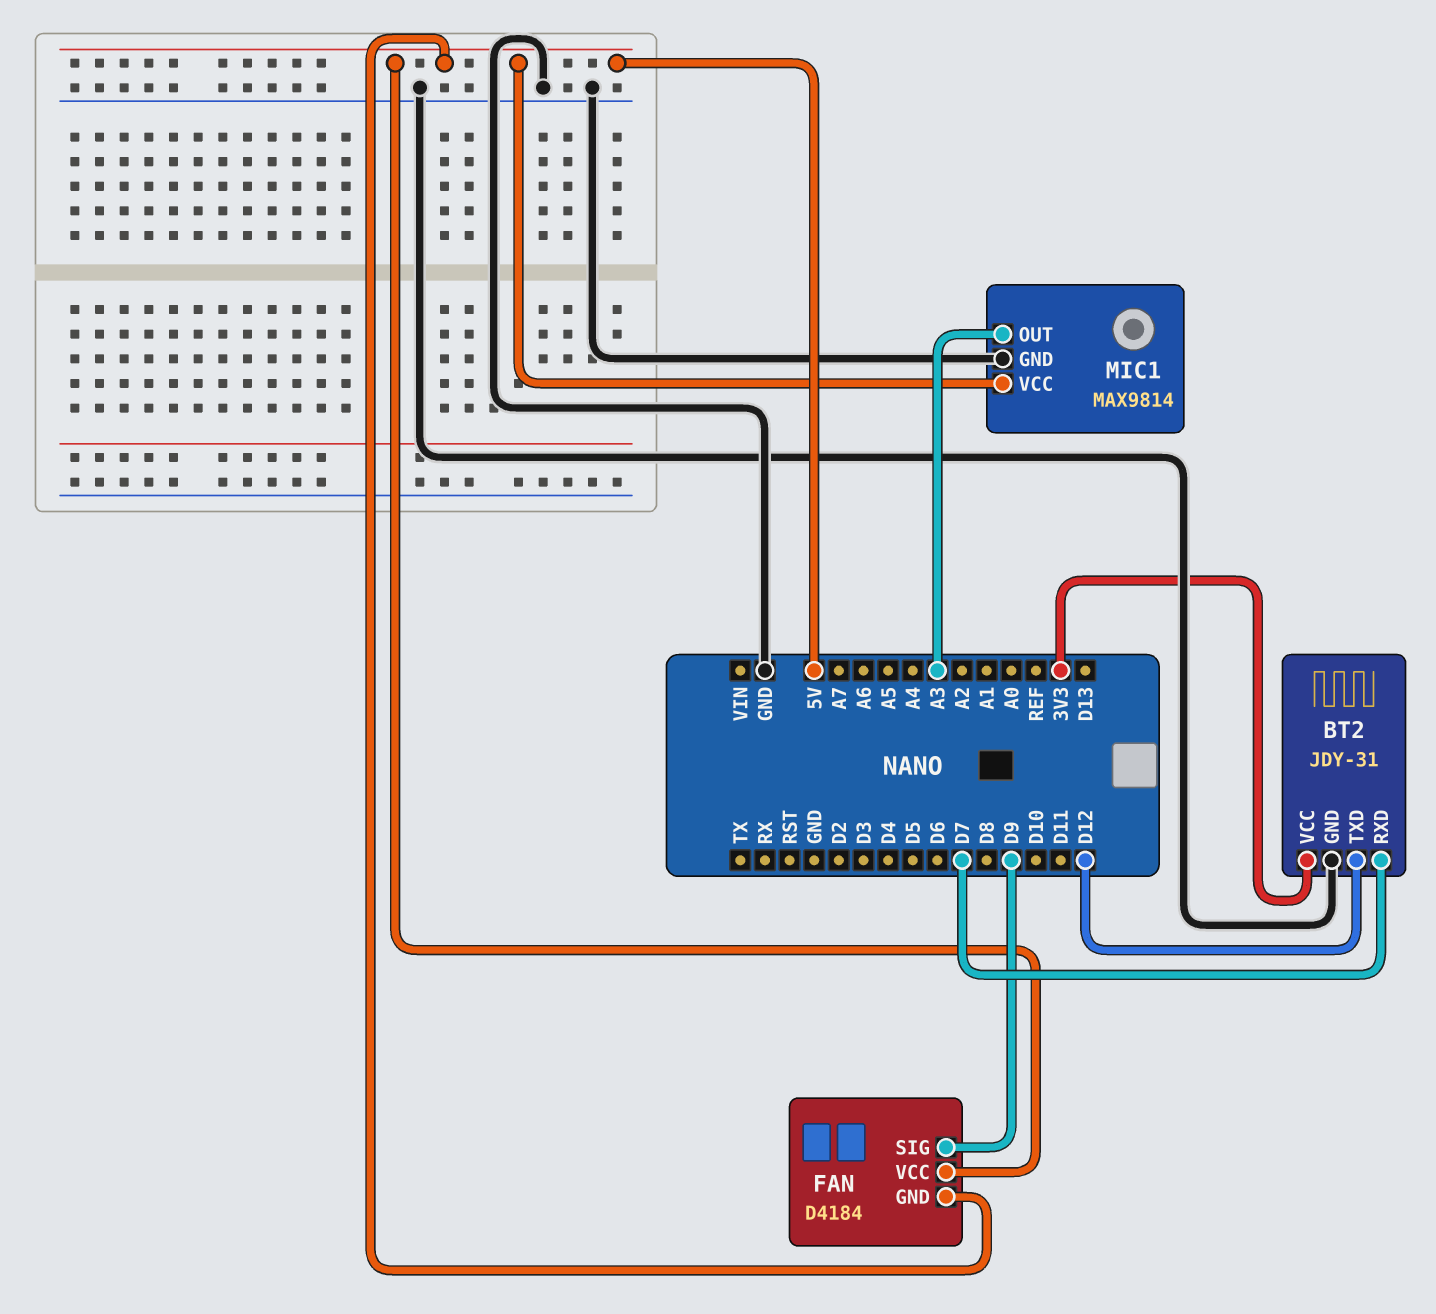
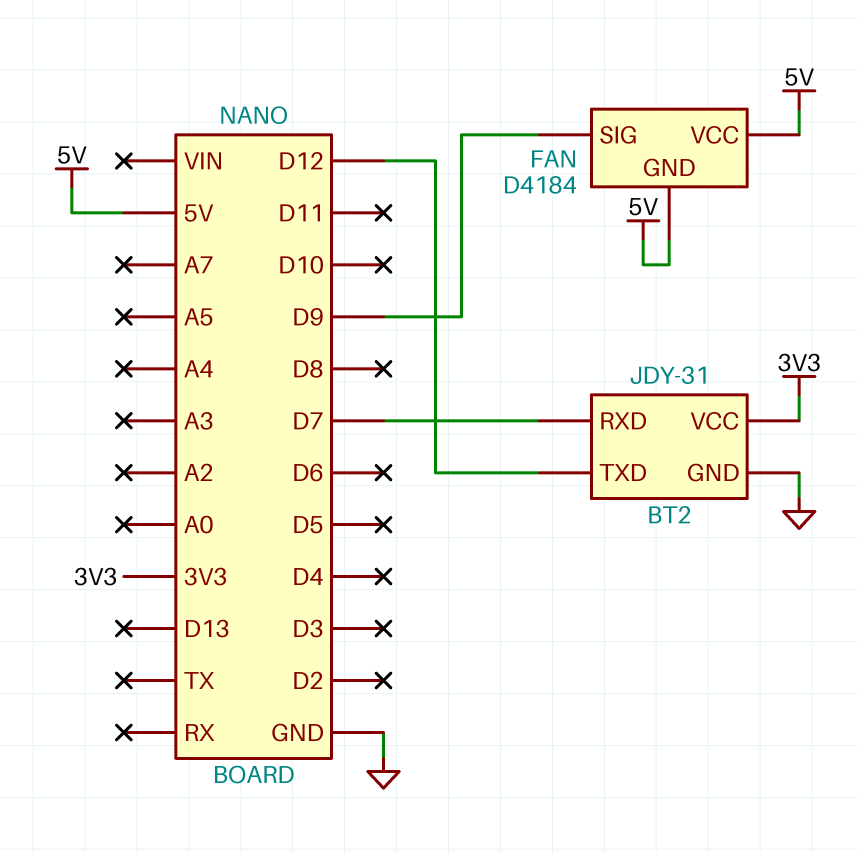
MIC1: MAX9814 -> none
MIC1 pin GND: GND -> none
MIC1 pin OUT: A3 -> none
MIC1 pin VCC: 5V -> none

